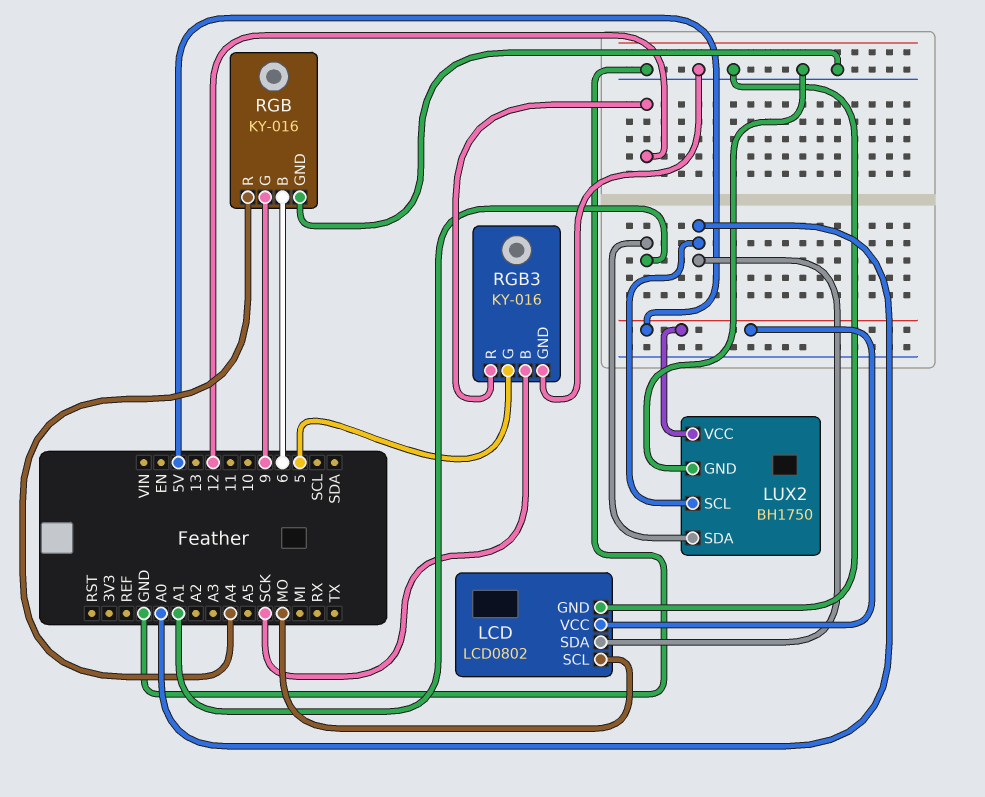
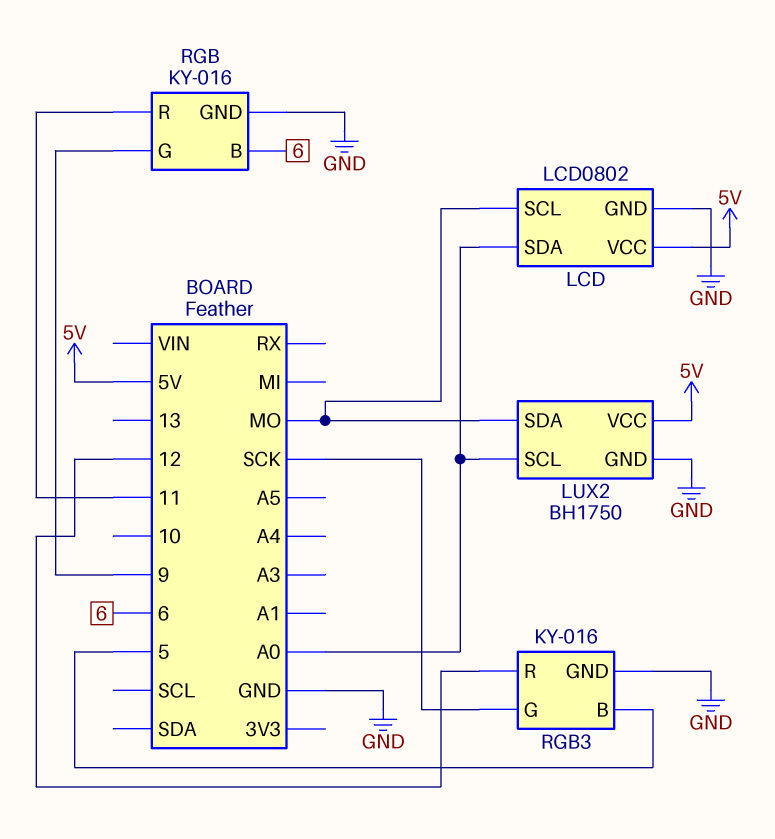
LUX2 pin SDA: A1 -> MO
RGB pin R: A4 -> 11
RGB3 pin B: SCK -> 5
RGB3 pin G: 5 -> SCK

